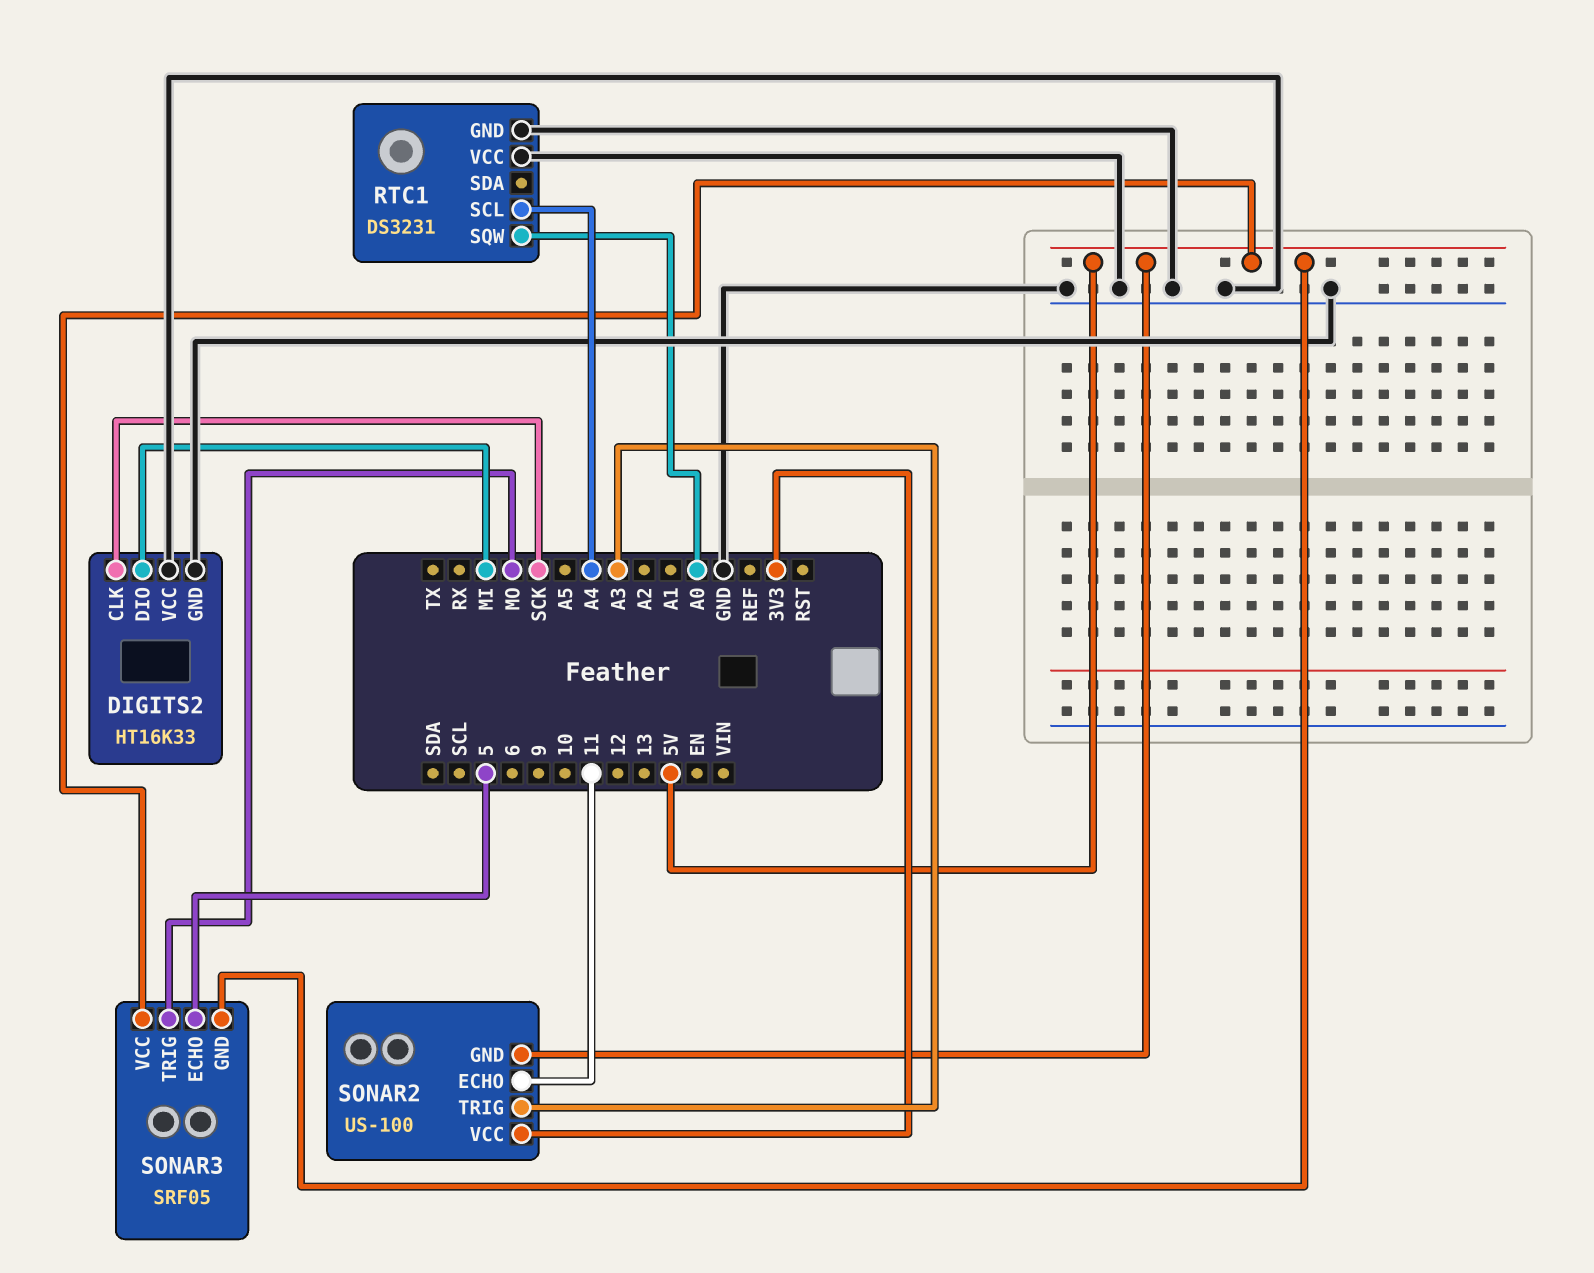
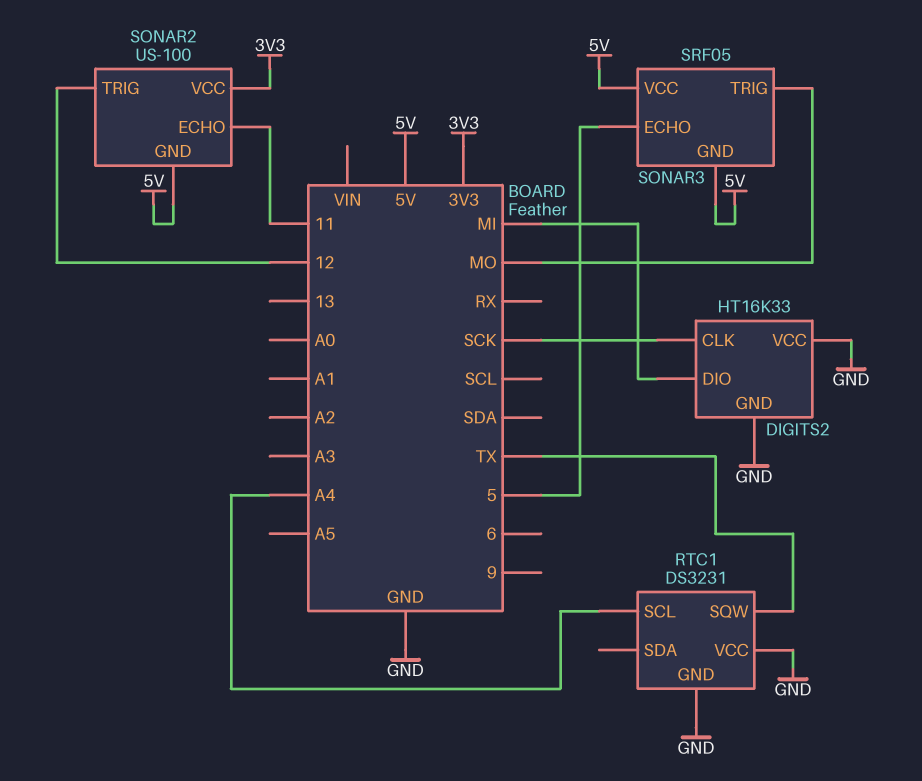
RTC1 pin SQW: A0 -> TX
SONAR2 pin TRIG: A3 -> 12

